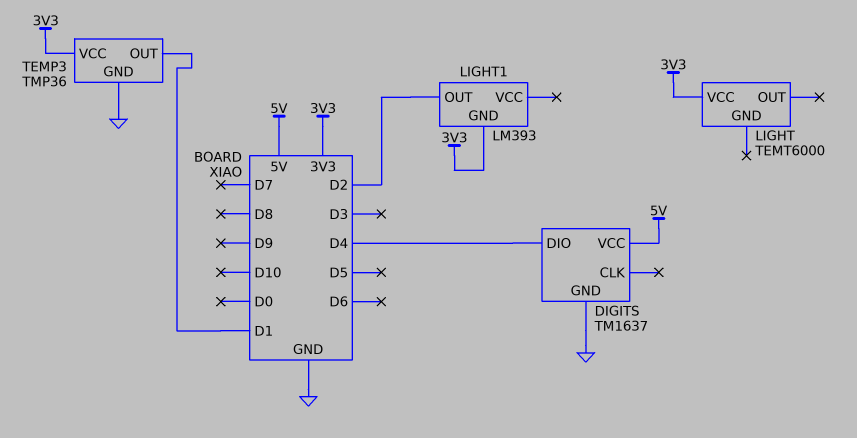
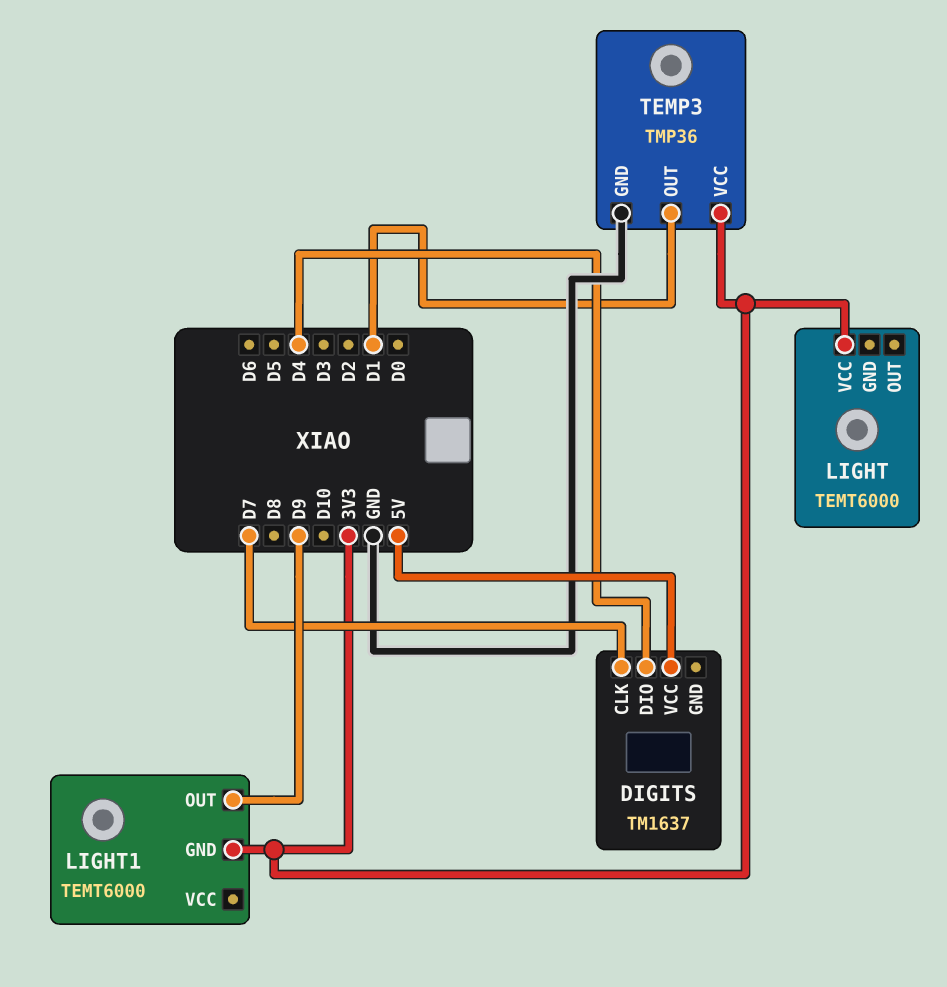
DIGITS pin CLK: none -> D7
DIGITS pin GND: GND -> none
LIGHT1: LM393 -> TEMT6000
LIGHT1 pin OUT: D2 -> D9

